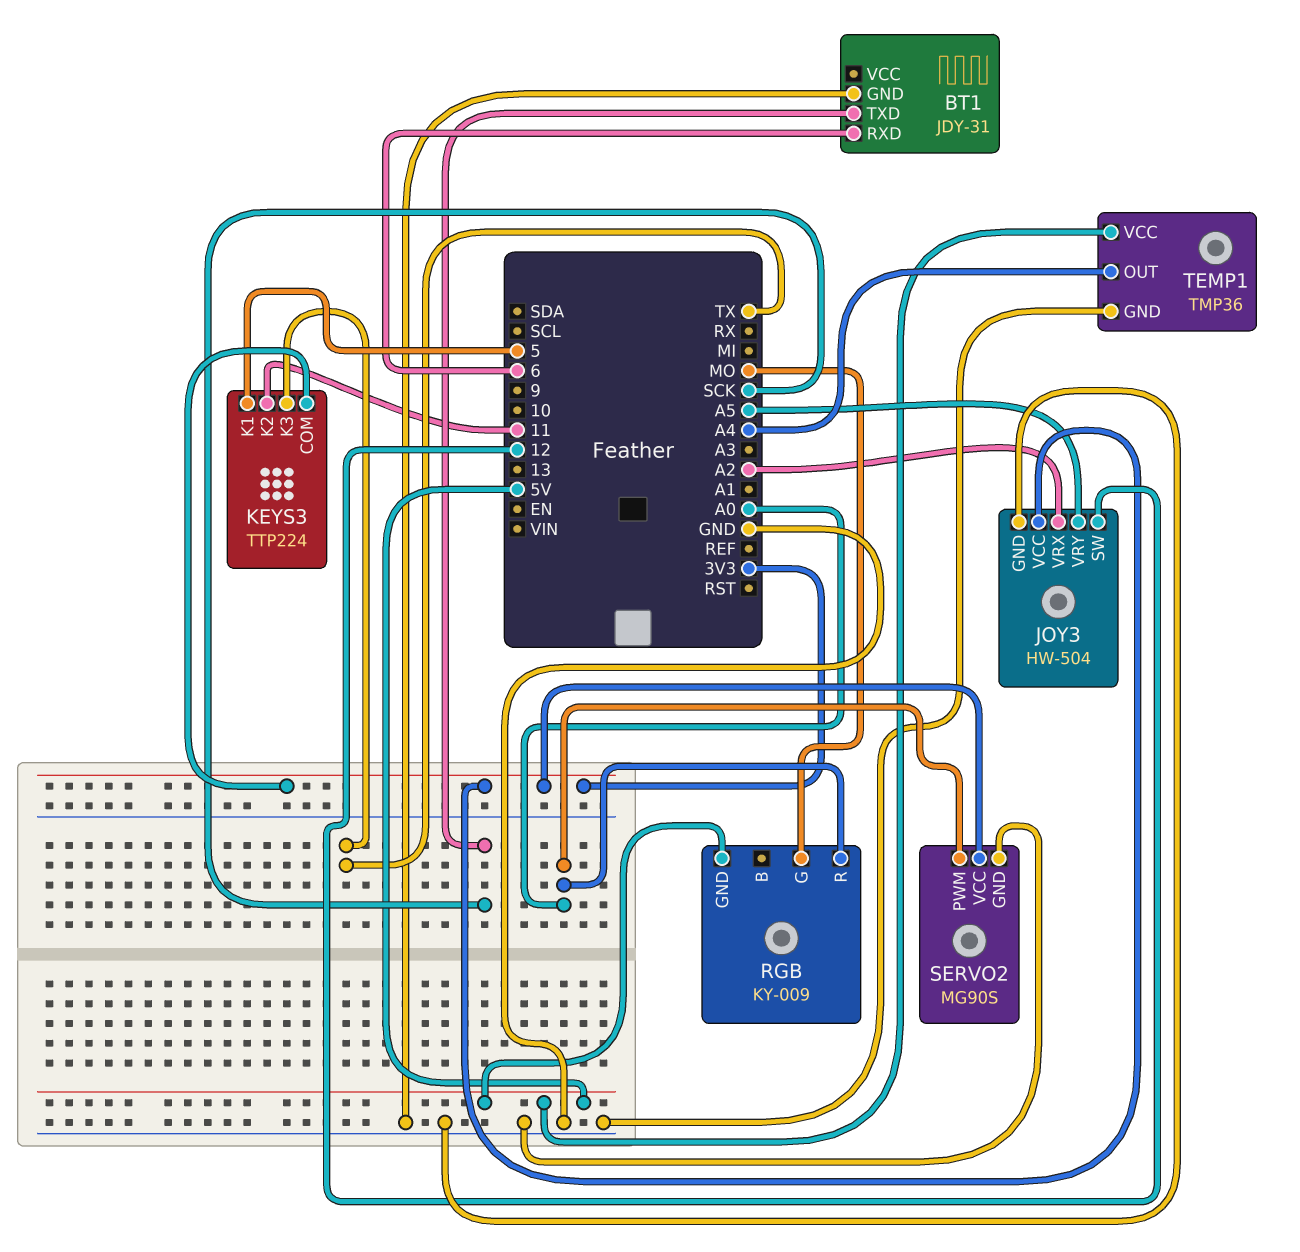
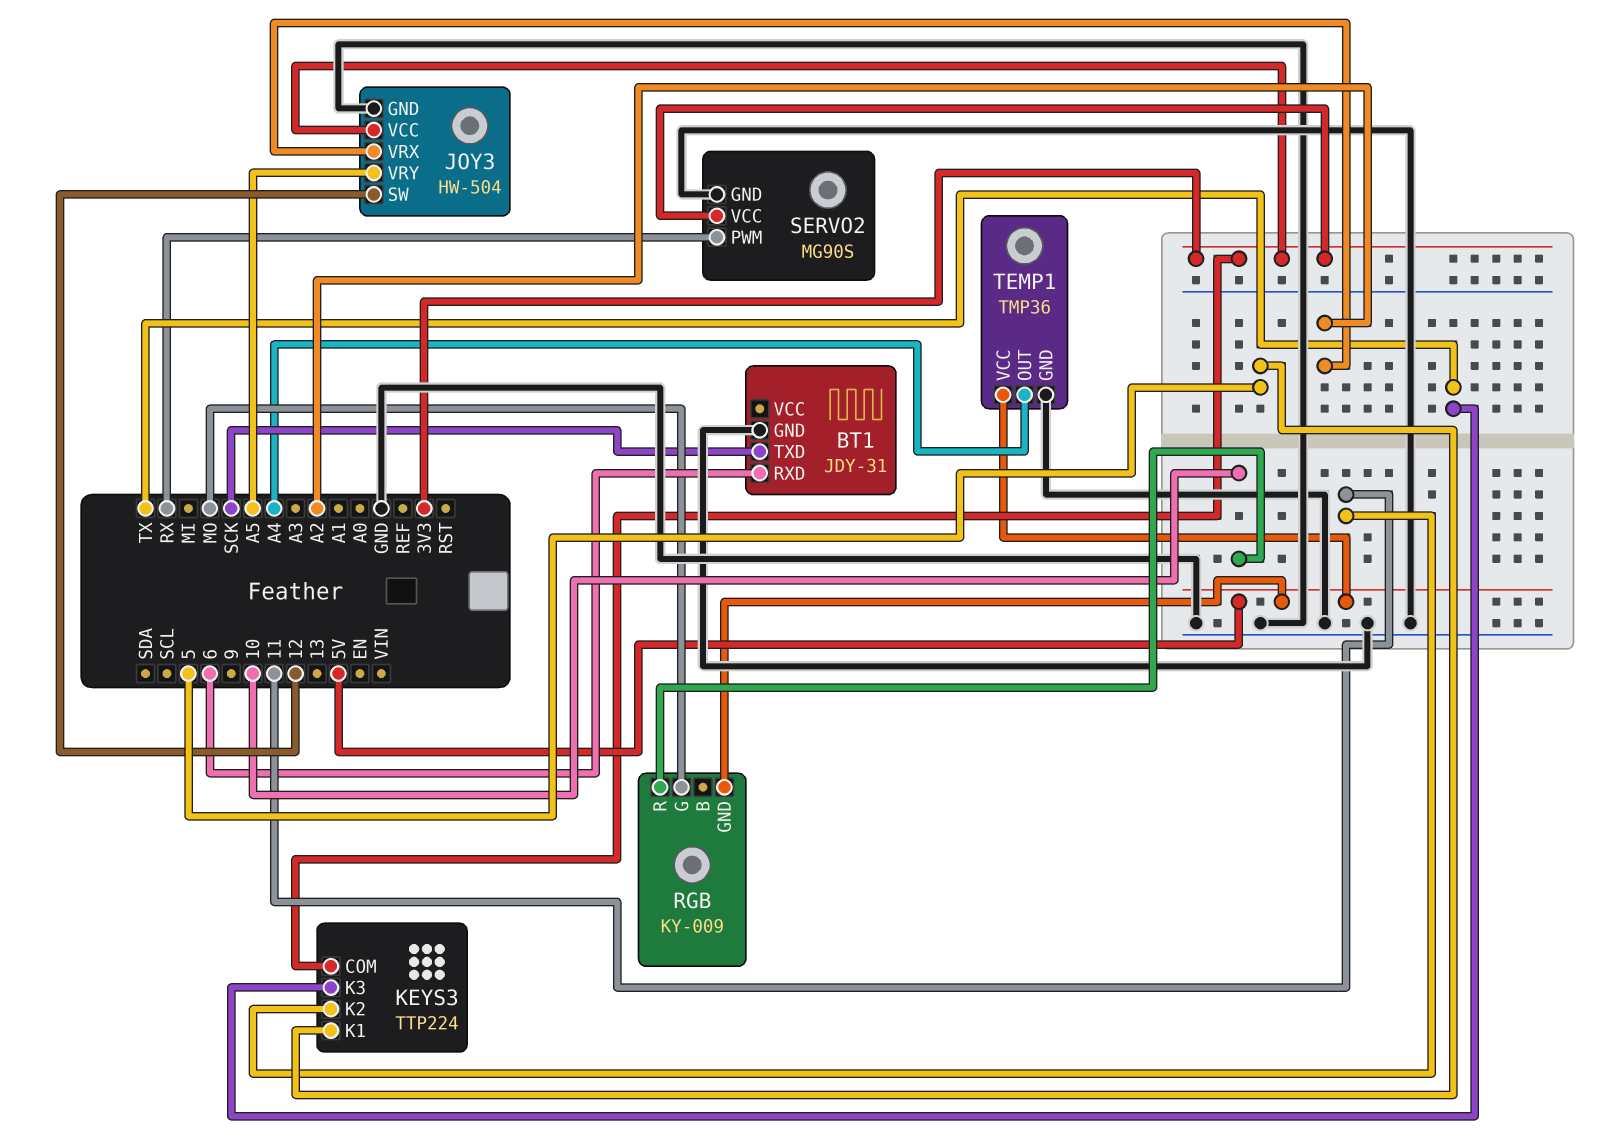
RGB pin R: A0 -> 10
SERVO2 pin PWM: A0 -> RX

